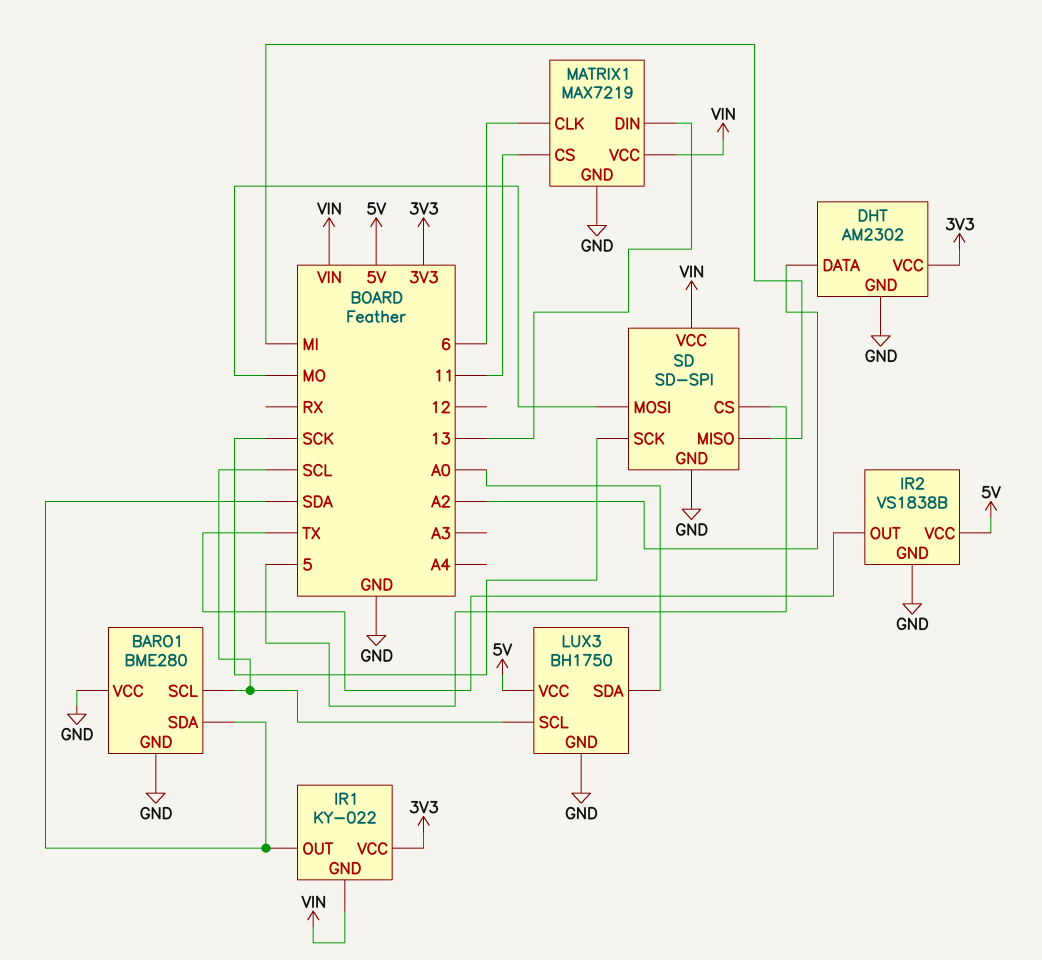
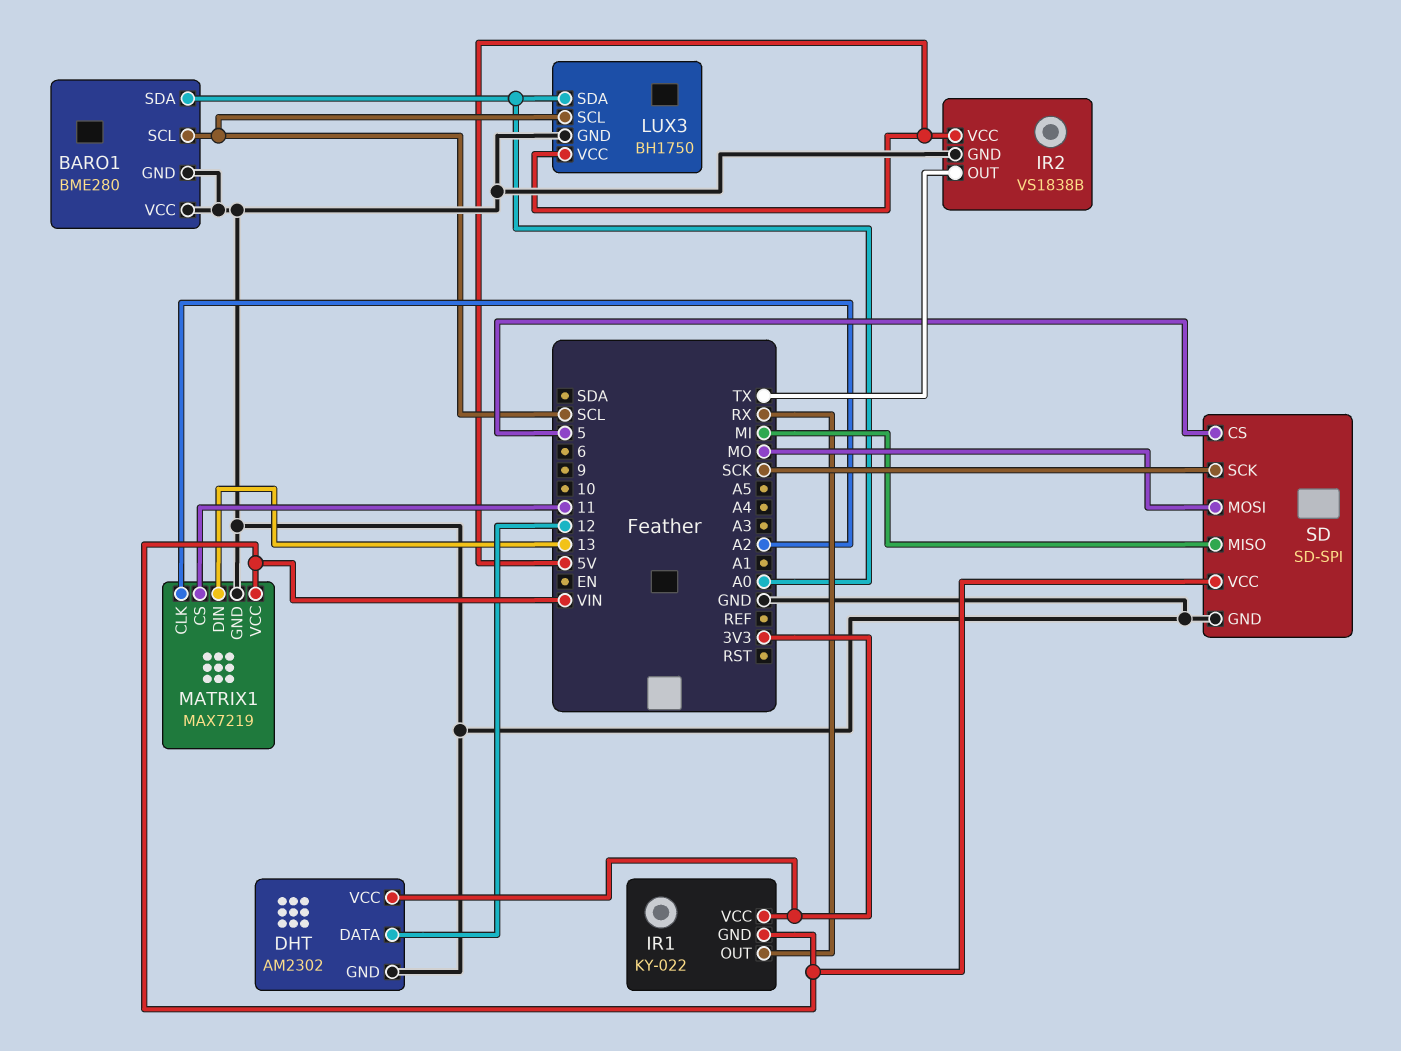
BARO1 pin SDA: SDA -> A0
DHT pin DATA: A2 -> 12
IR1 pin OUT: SDA -> RX
MATRIX1 pin CLK: 6 -> A2

